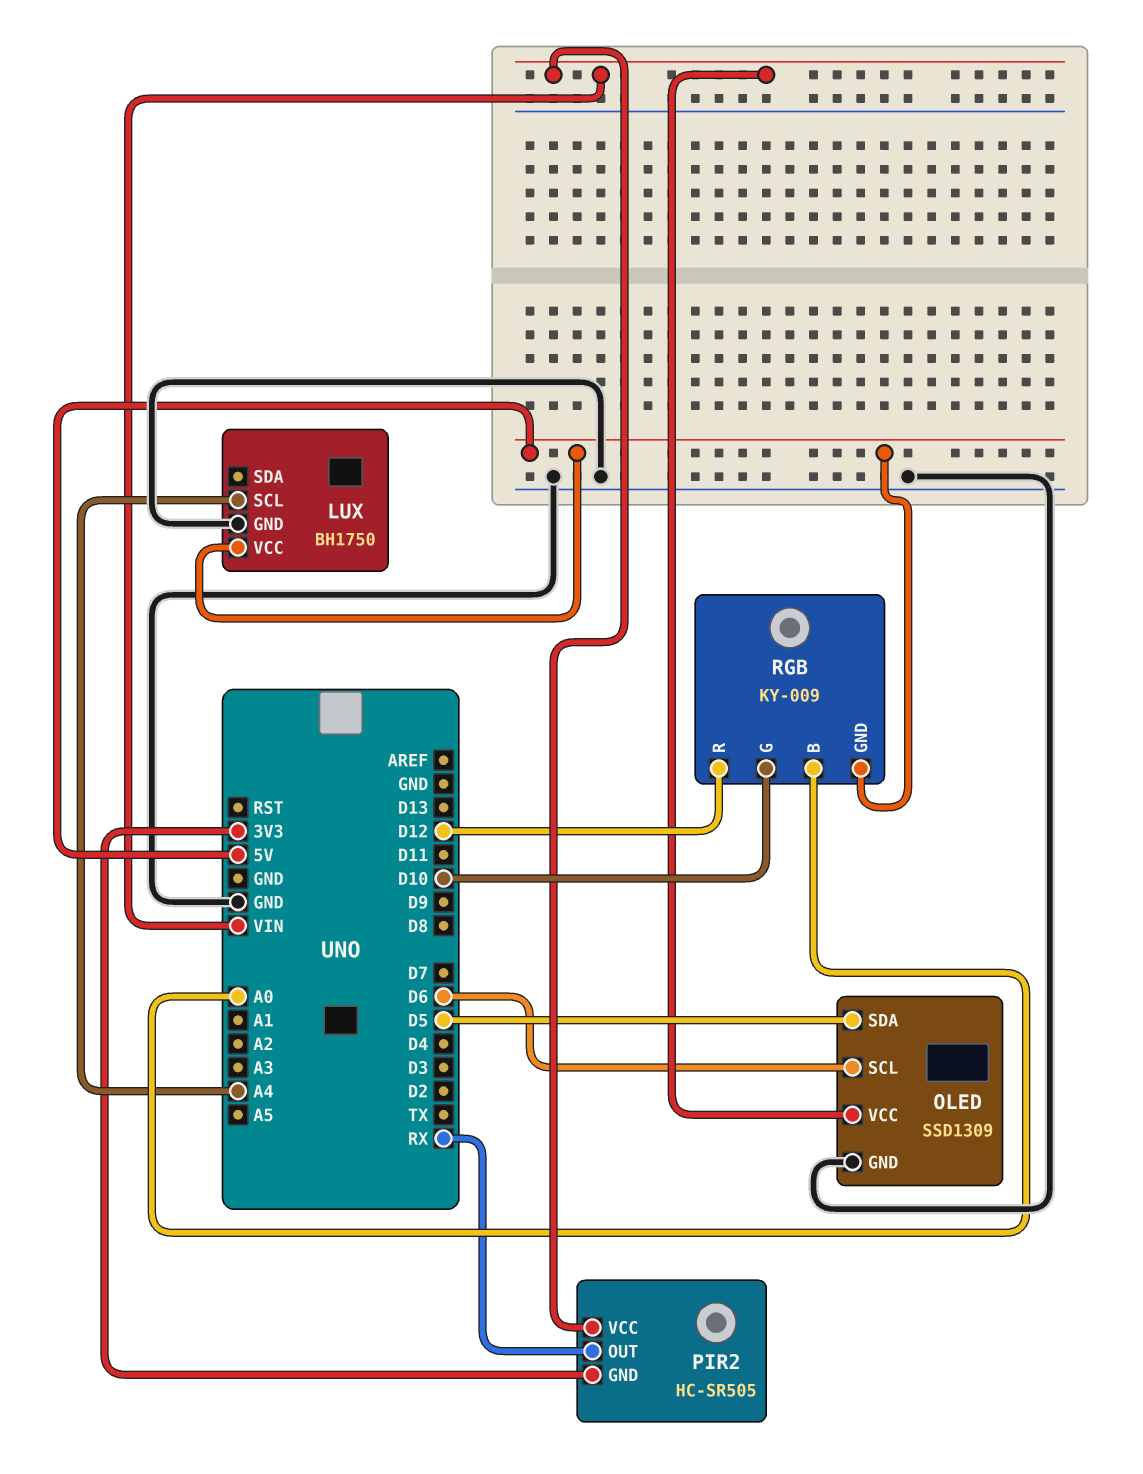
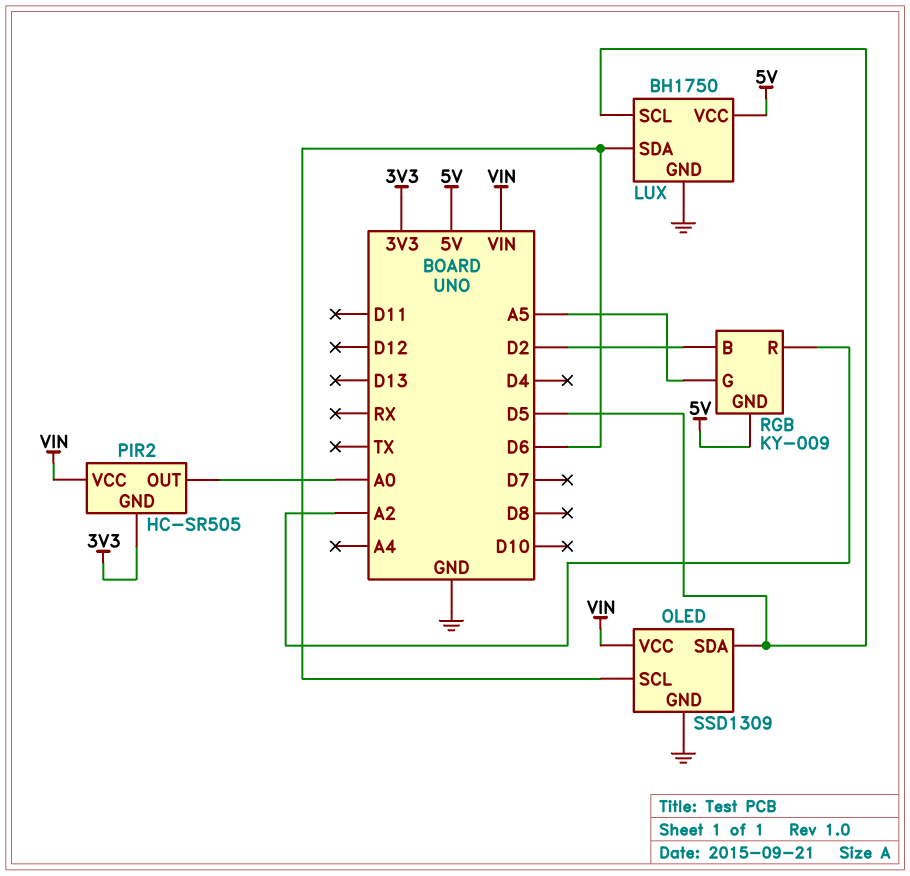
LUX pin SCL: A4 -> D5
LUX pin SDA: none -> D6
PIR2 pin OUT: RX -> A0
RGB pin B: A0 -> D2
RGB pin G: D10 -> A5
RGB pin R: D12 -> A2

